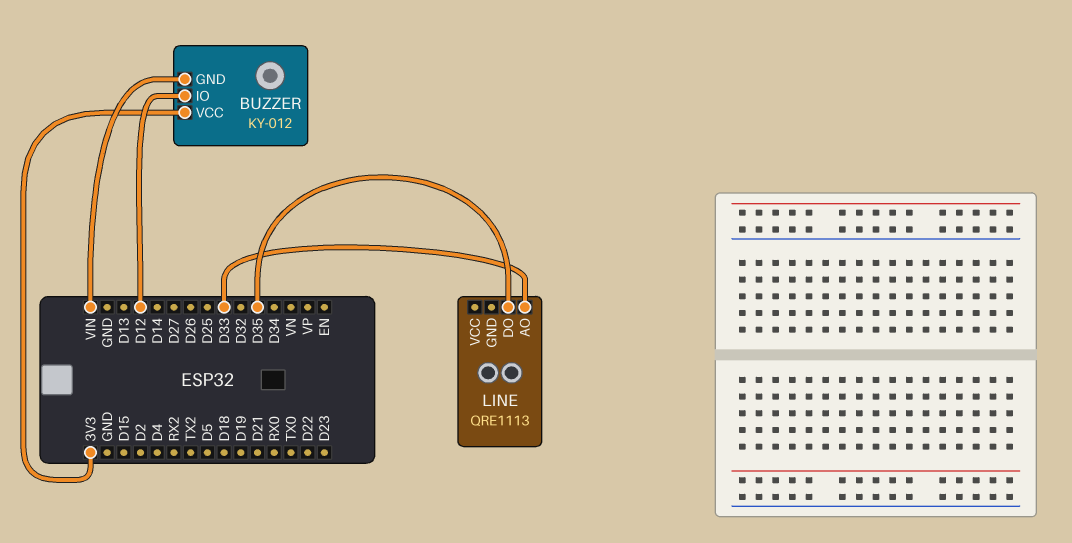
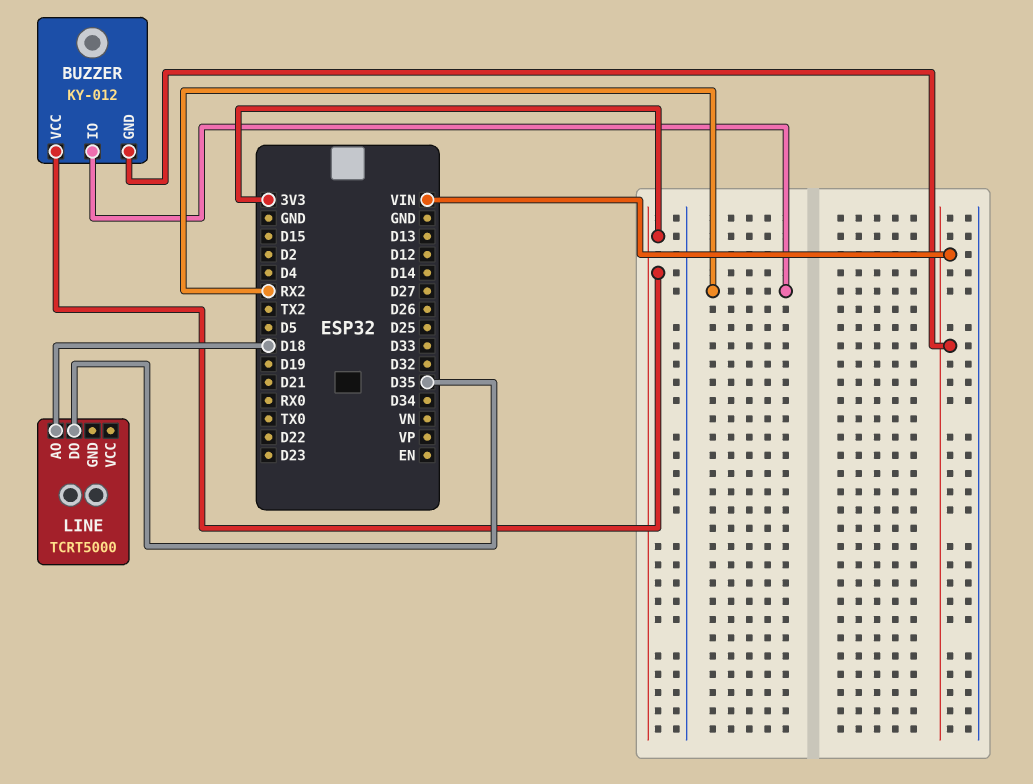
BUZZER pin IO: D12 -> RX2
LINE: QRE1113 -> TCRT5000
LINE pin AO: D33 -> D18

